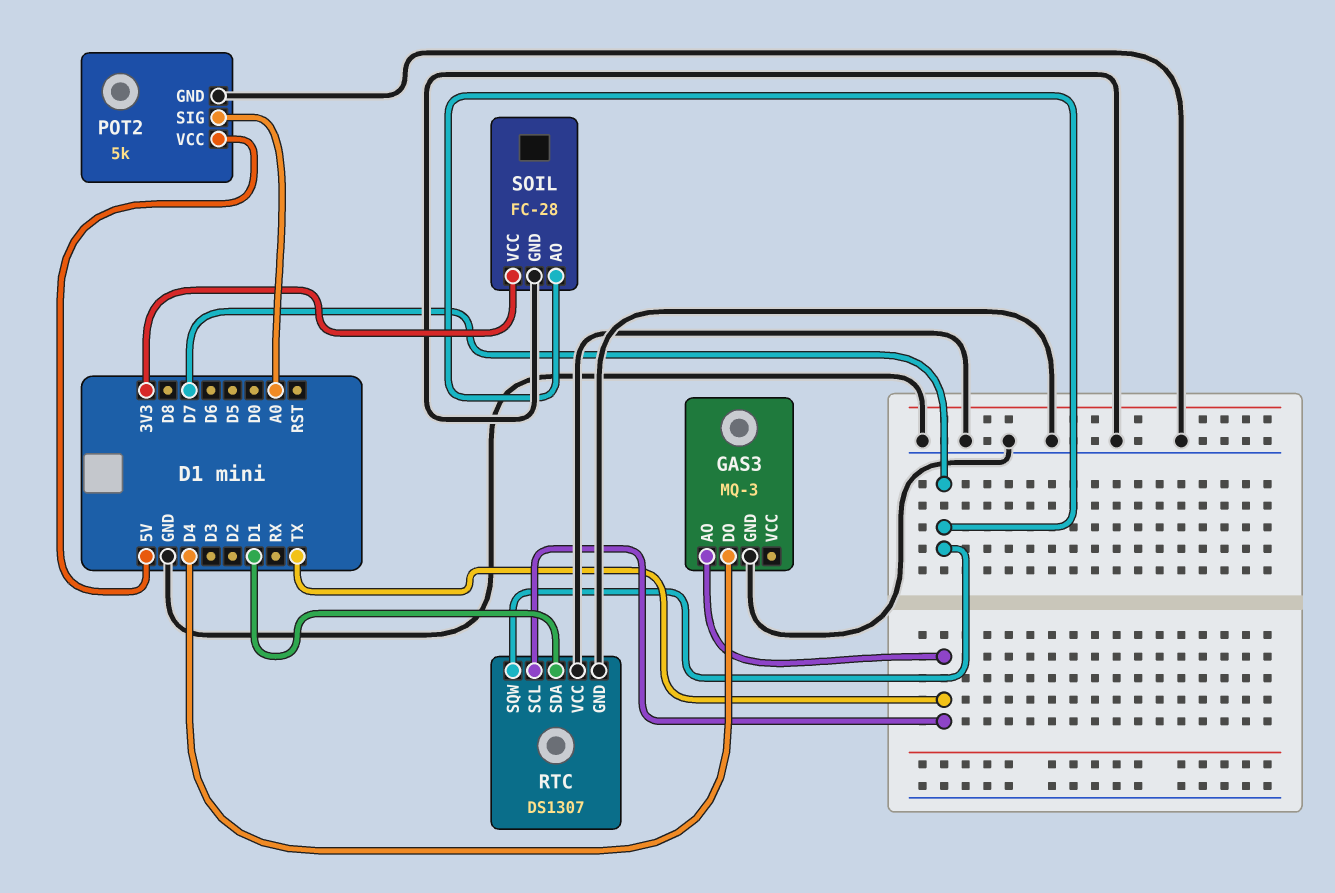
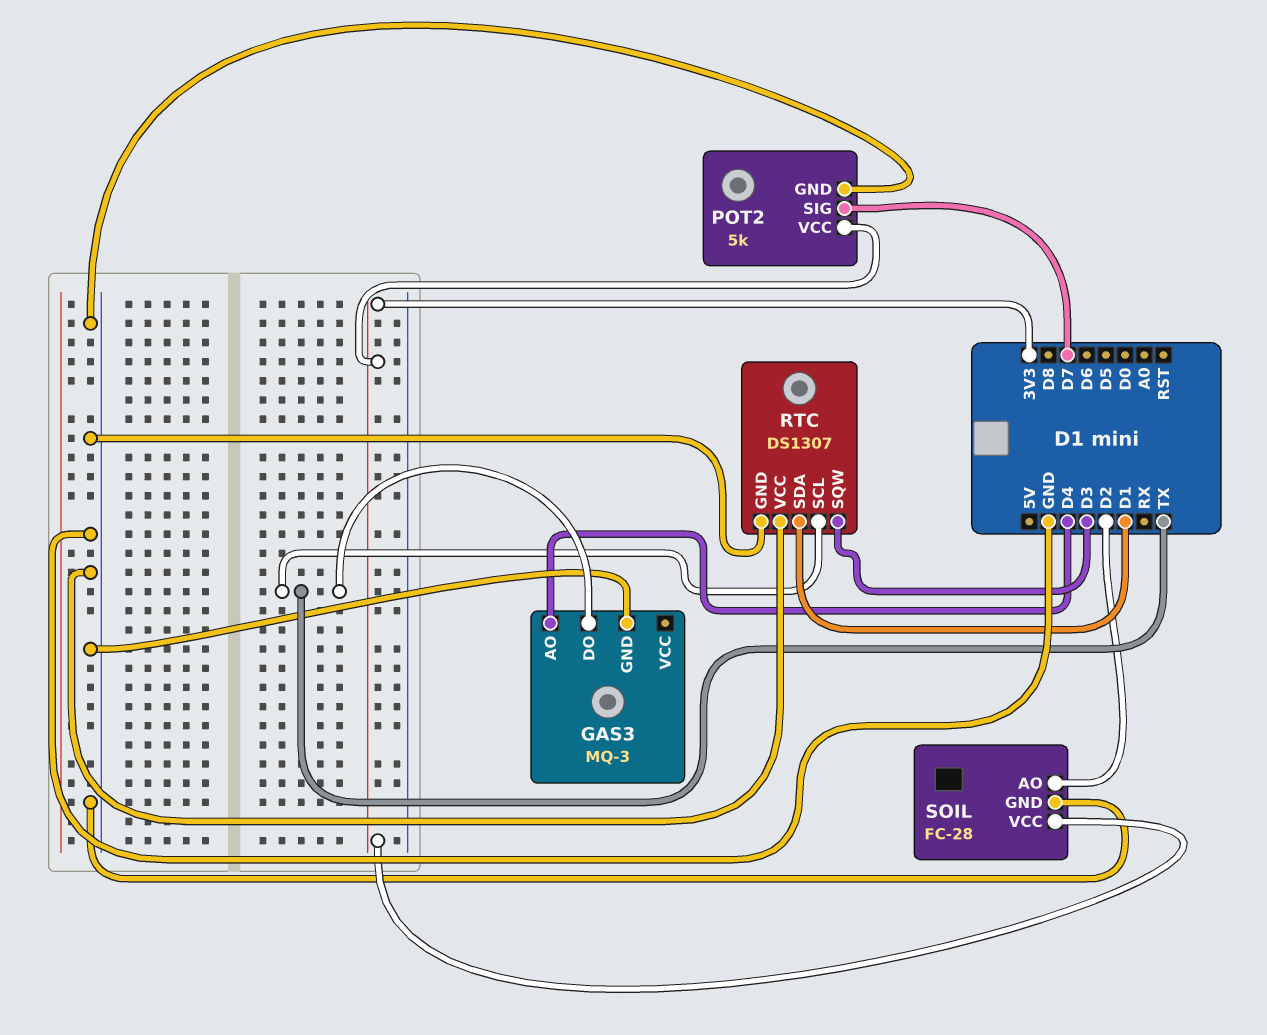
GAS3 pin AO: TX -> D4
GAS3 pin DO: D4 -> TX
POT2 pin SIG: A0 -> D7
POT2 pin VCC: 5V -> 3V3
RTC pin SQW: D7 -> D3
SOIL pin AO: D7 -> D2

